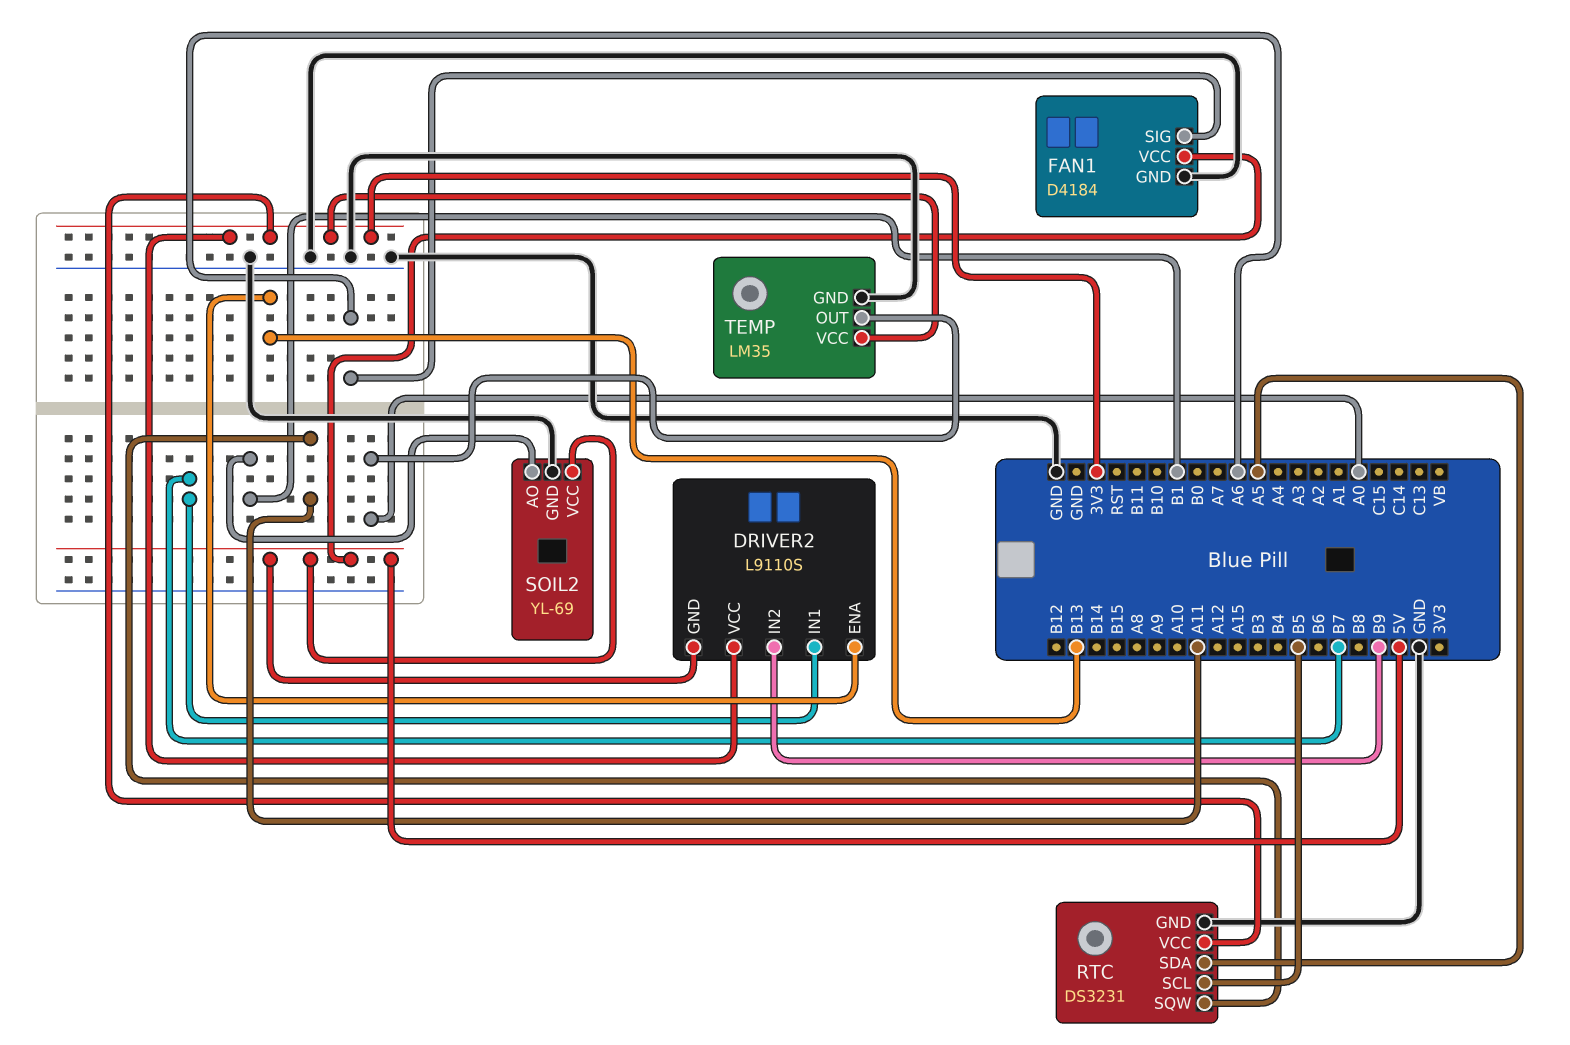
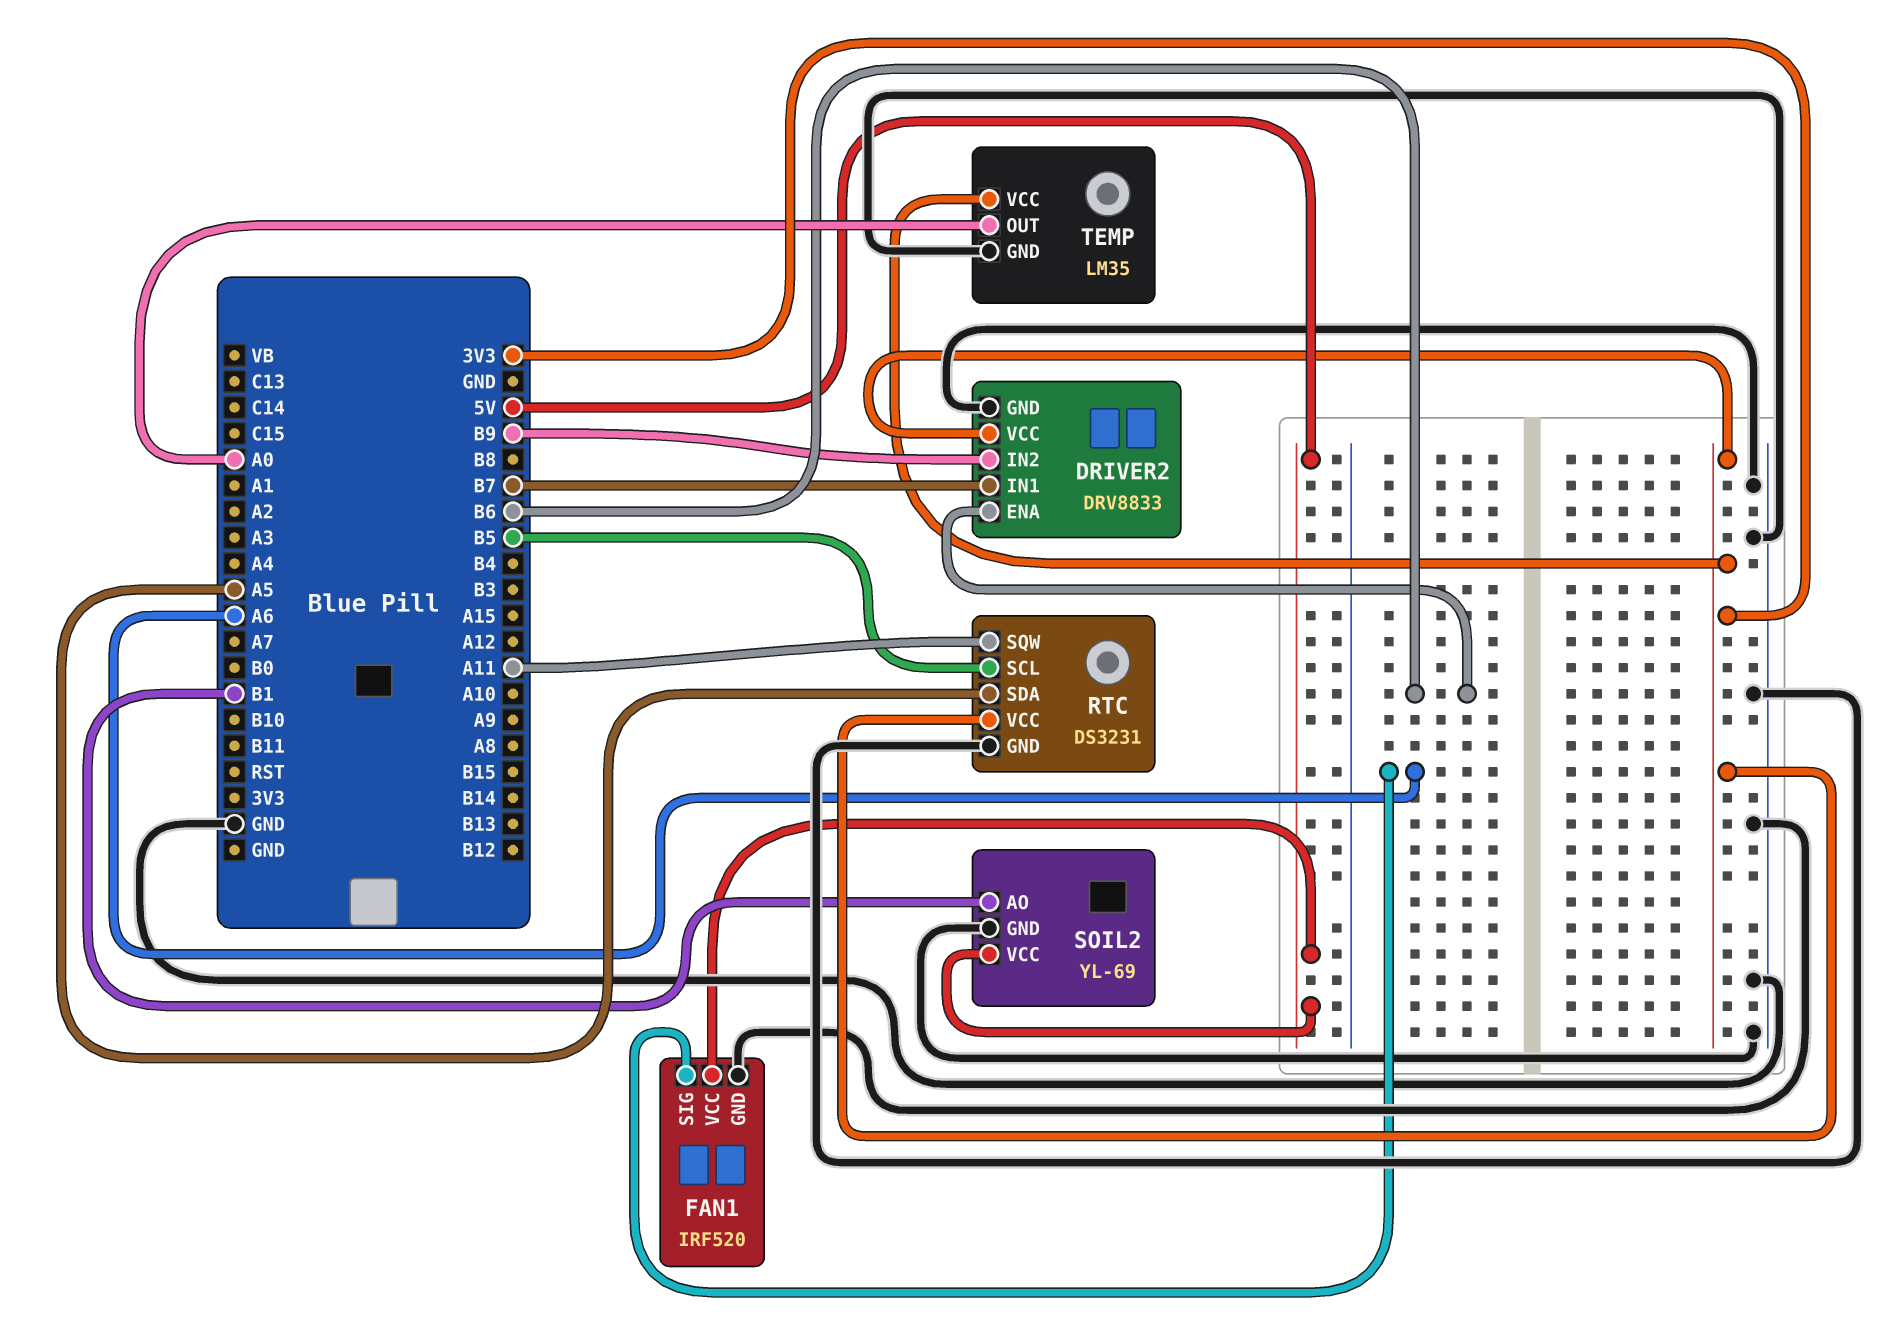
DRIVER2: L9110S -> DRV8833
DRIVER2 pin ENA: B13 -> B6
DRIVER2 pin GND: 5V -> GND
FAN1: D4184 -> IRF520

